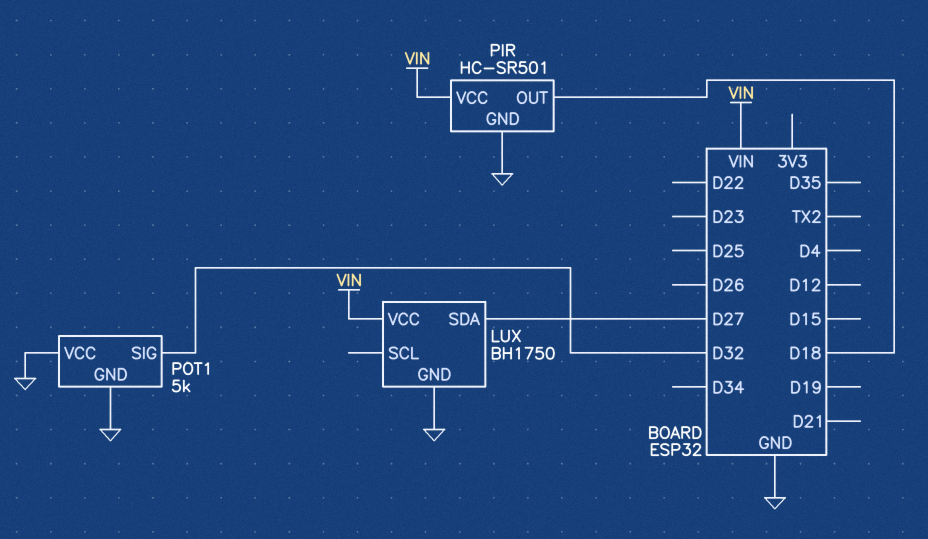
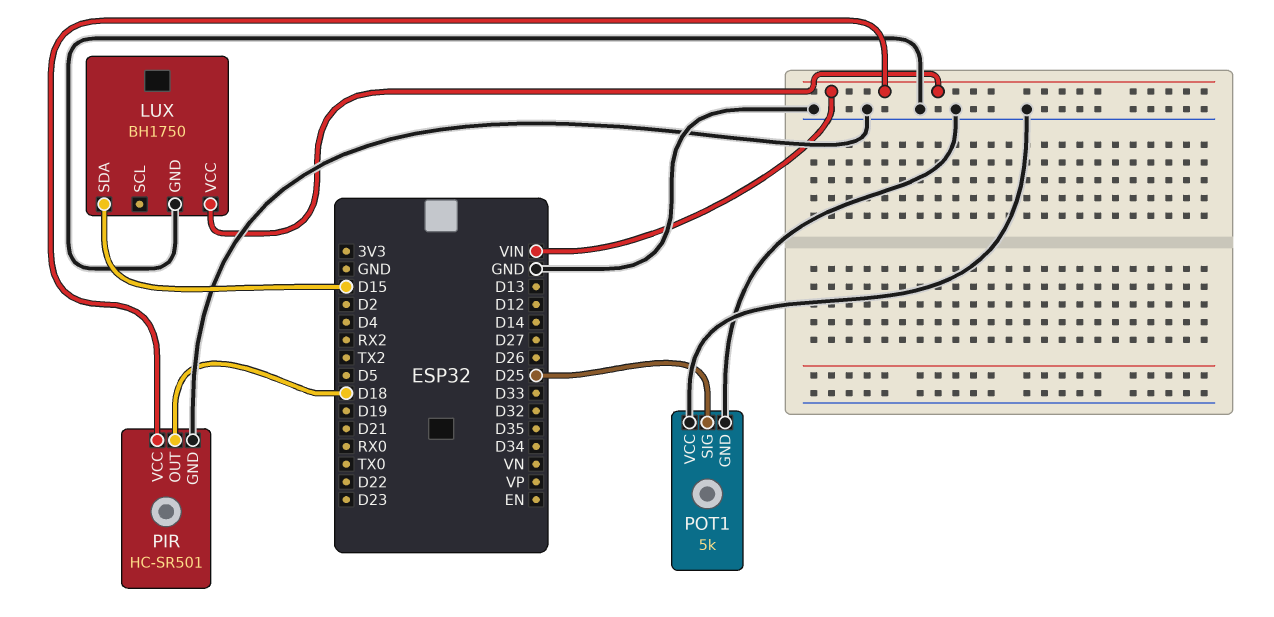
LUX pin SDA: D27 -> D15
POT1 pin SIG: D32 -> D25

